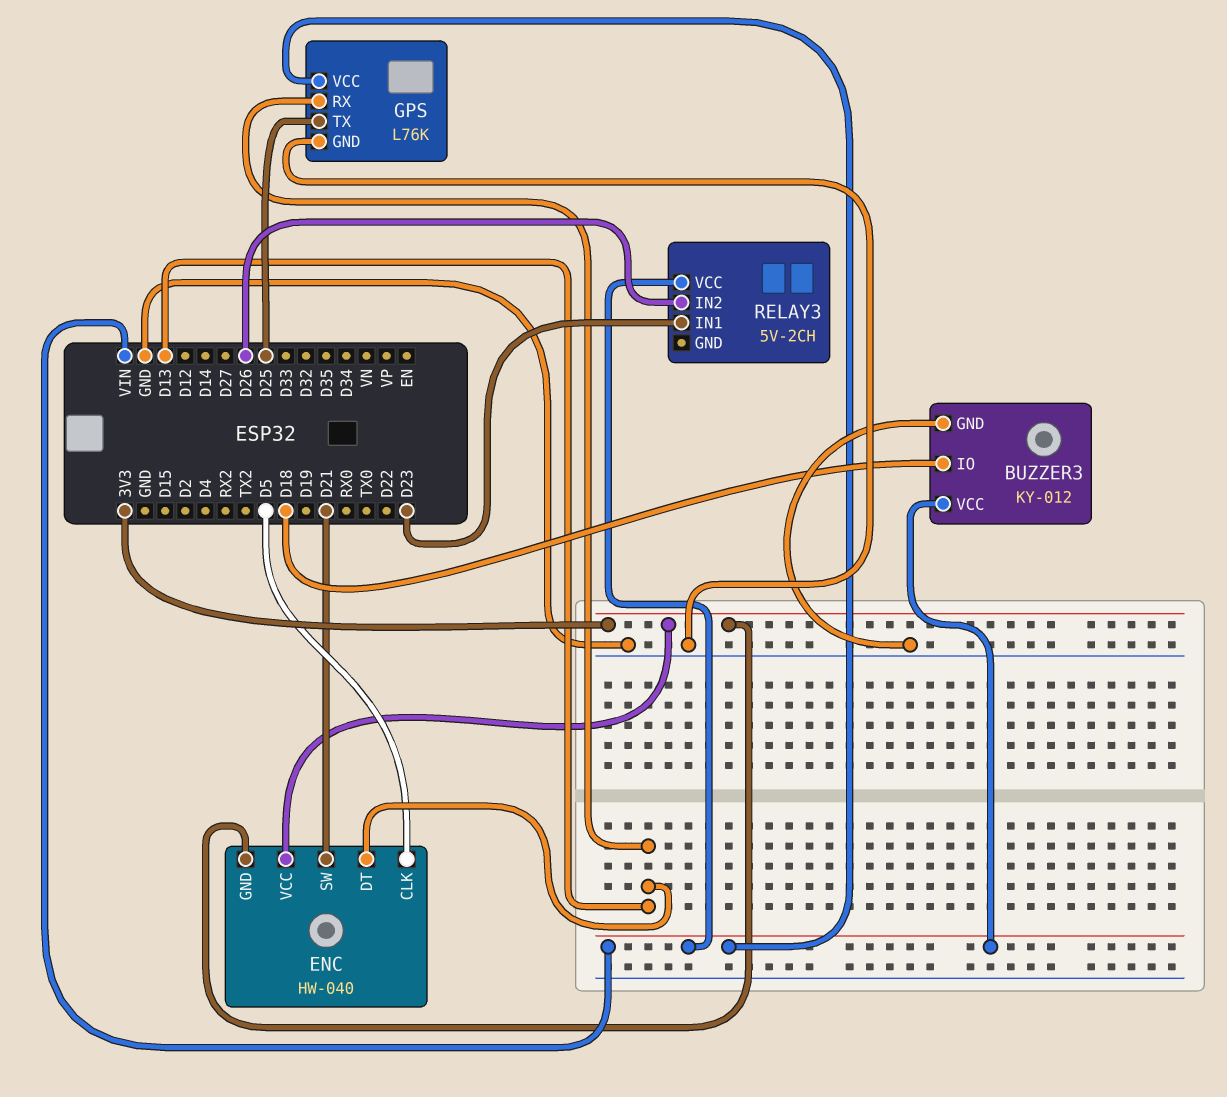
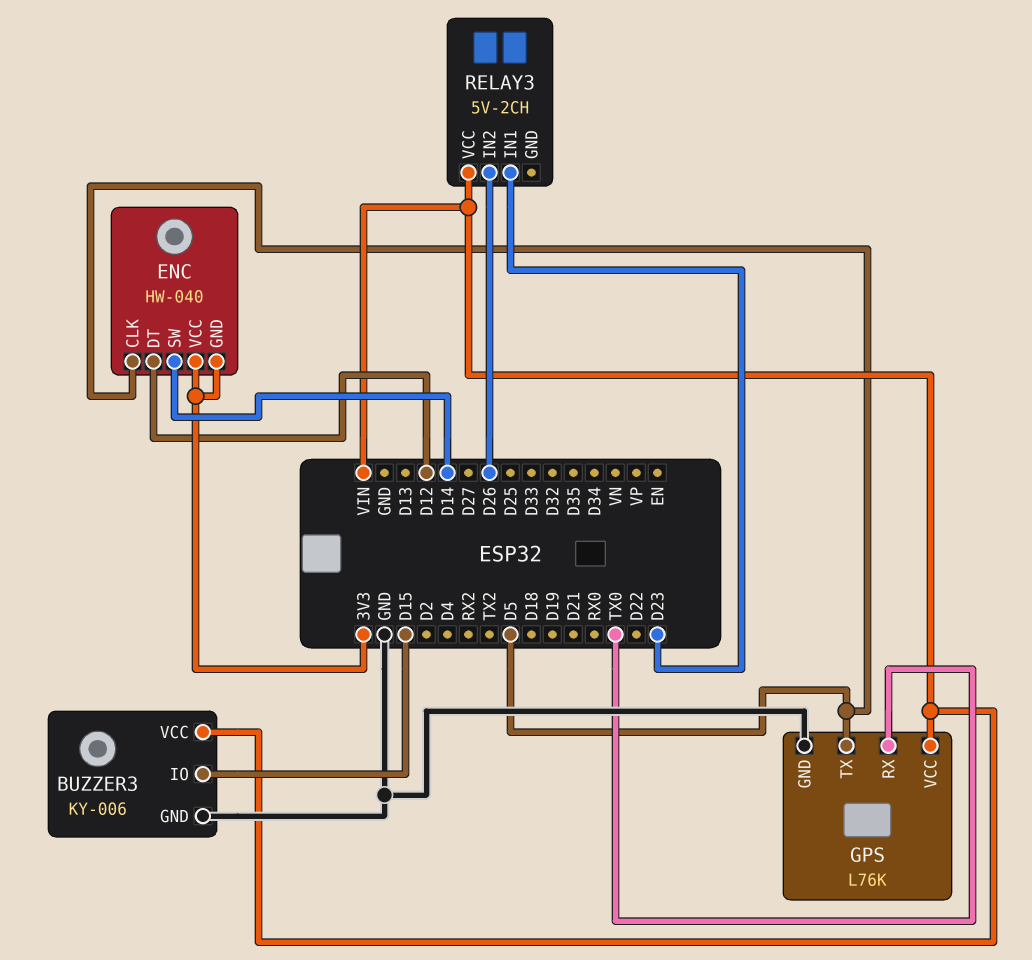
BUZZER3: KY-012 -> KY-006
BUZZER3 pin IO: D18 -> D15
ENC pin DT: D13 -> D12
ENC pin SW: D21 -> D14
GPS pin RX: D13 -> TX0
GPS pin TX: D25 -> D5

